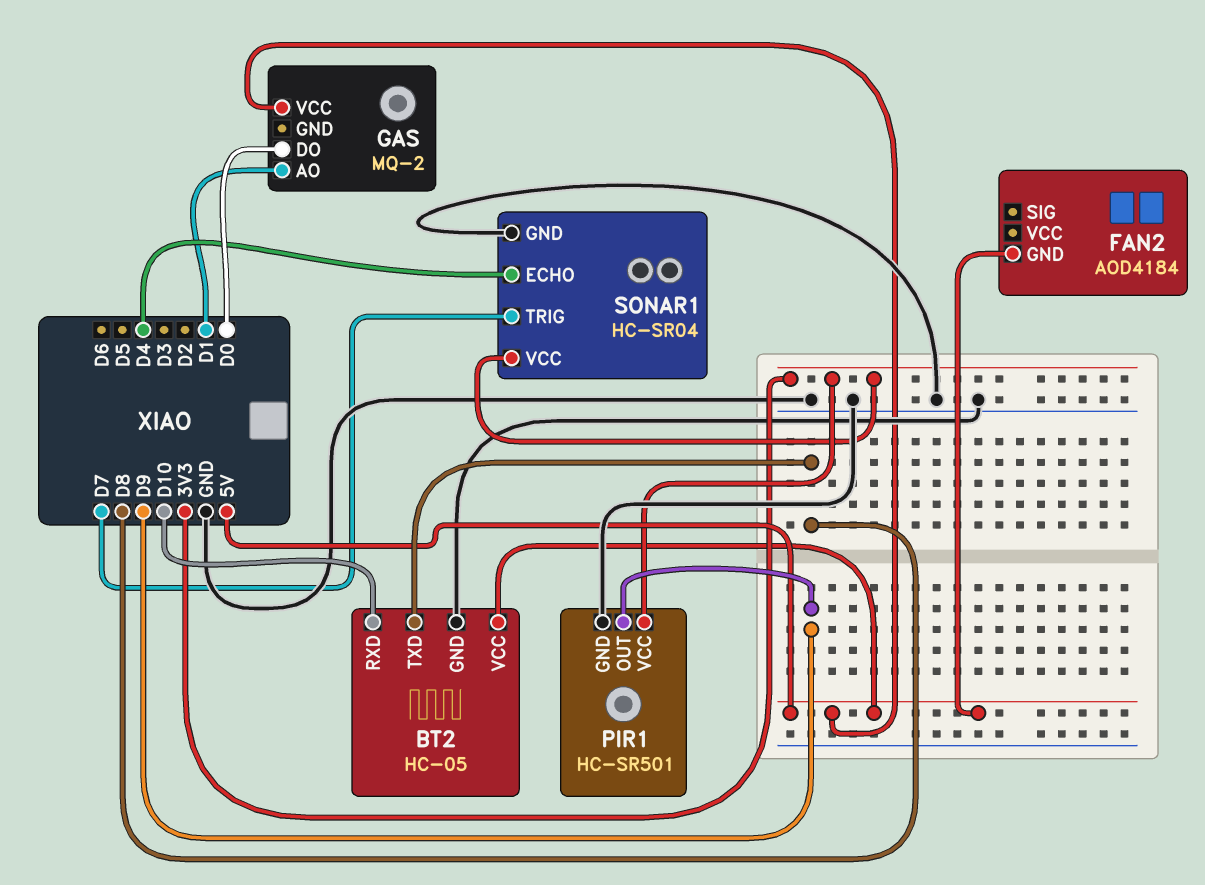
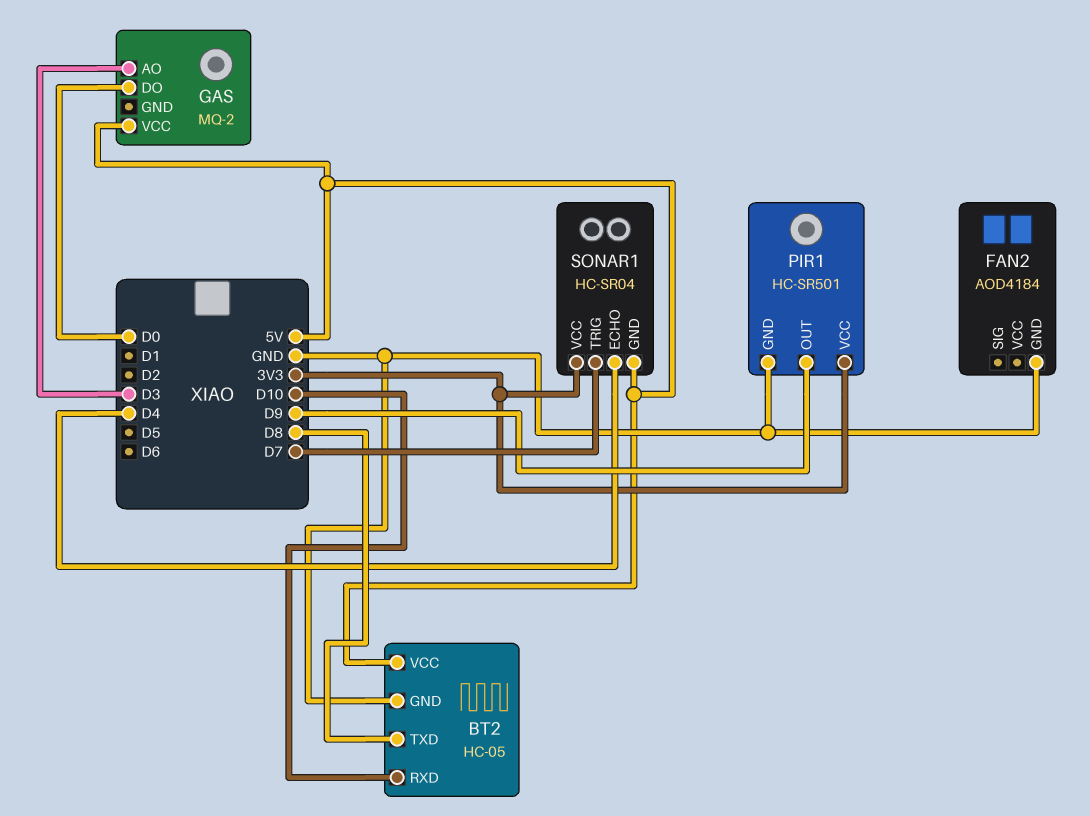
FAN2 pin GND: 5V -> GND
GAS pin AO: D1 -> D3
SONAR1 pin GND: GND -> 5V

